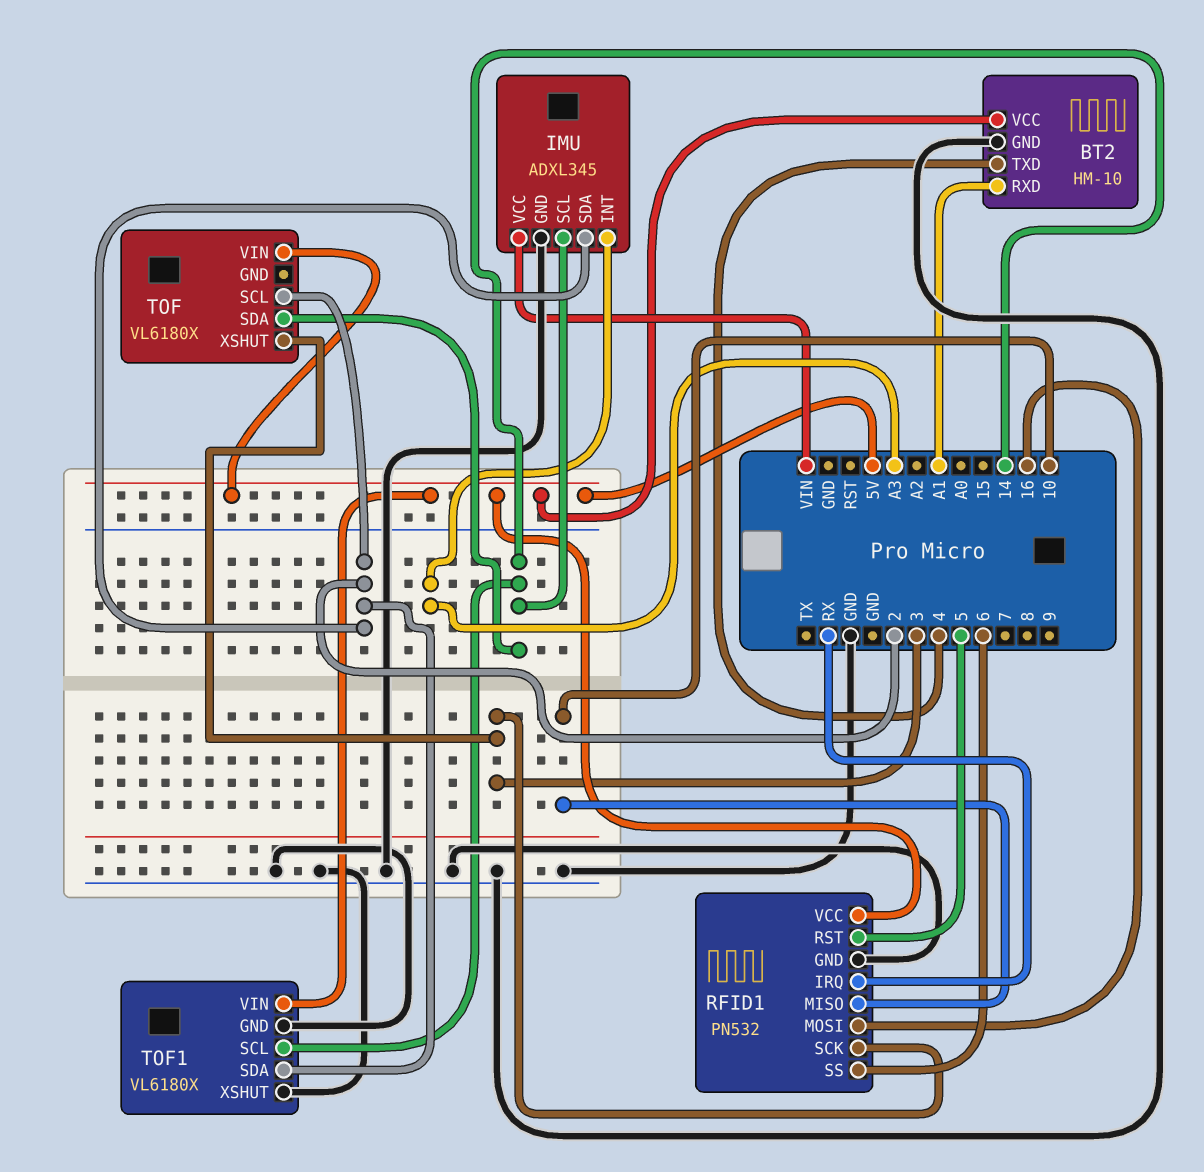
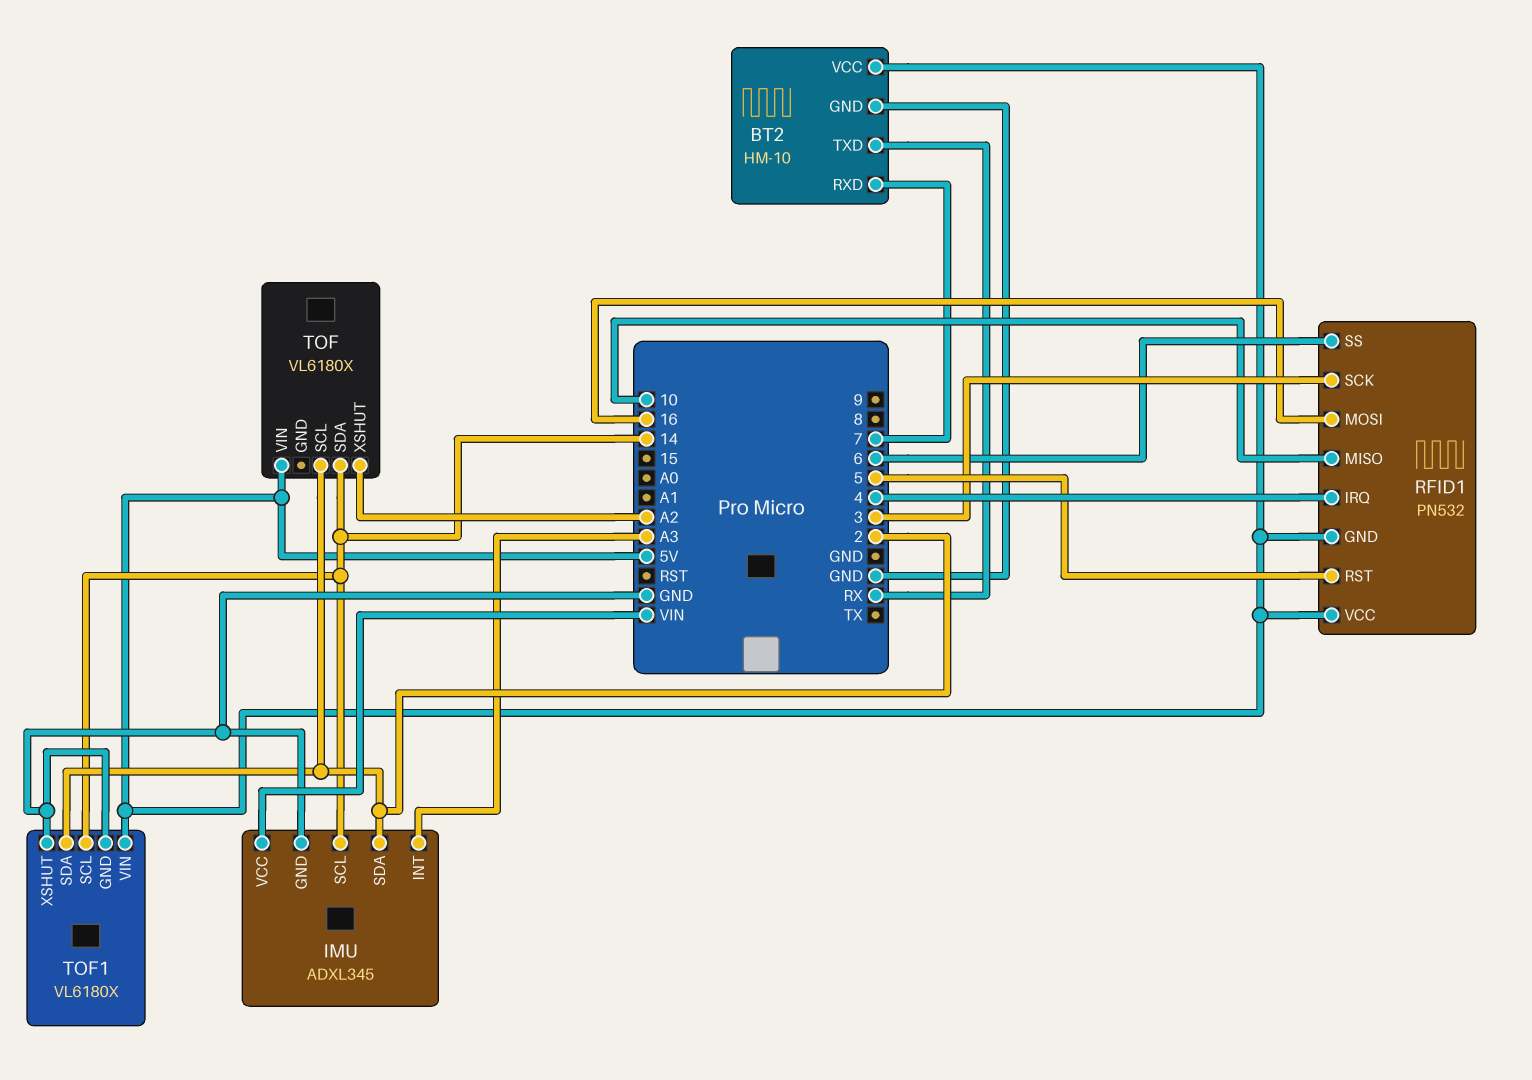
BT2 pin RXD: A1 -> 7
BT2 pin TXD: 4 -> RX
RFID1 pin GND: GND -> 5V
RFID1 pin IRQ: RX -> 4
TOF pin XSHUT: 3 -> A2

